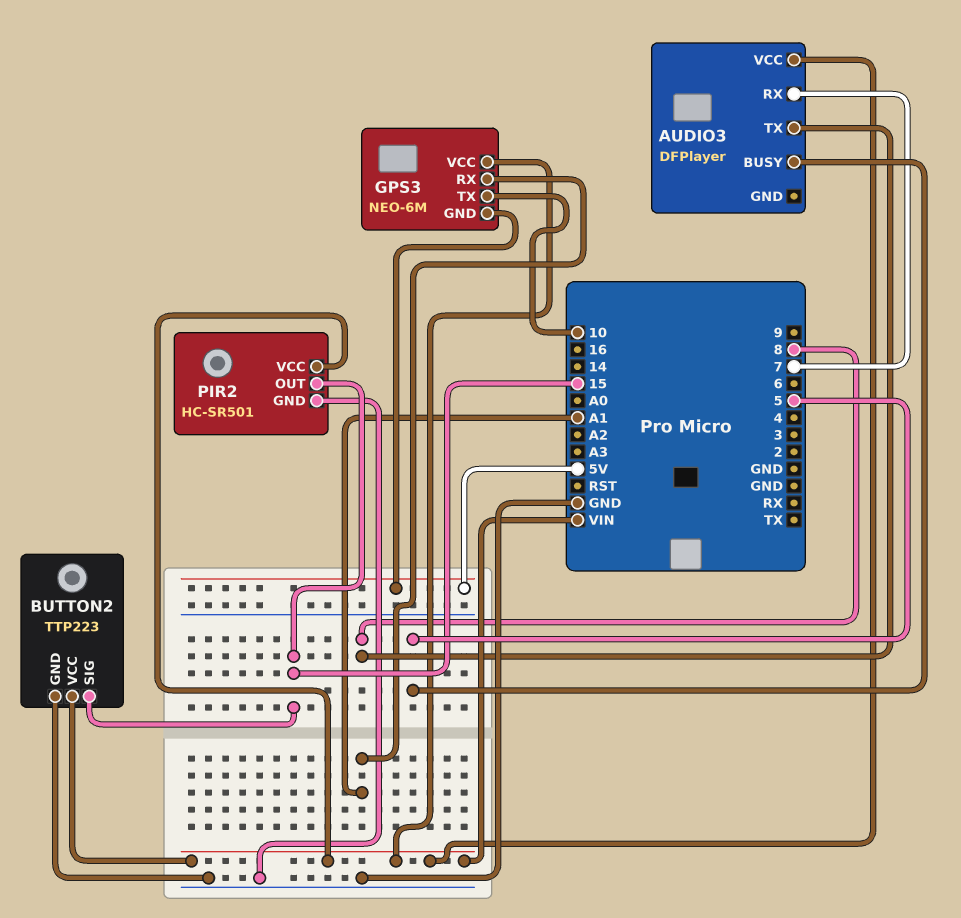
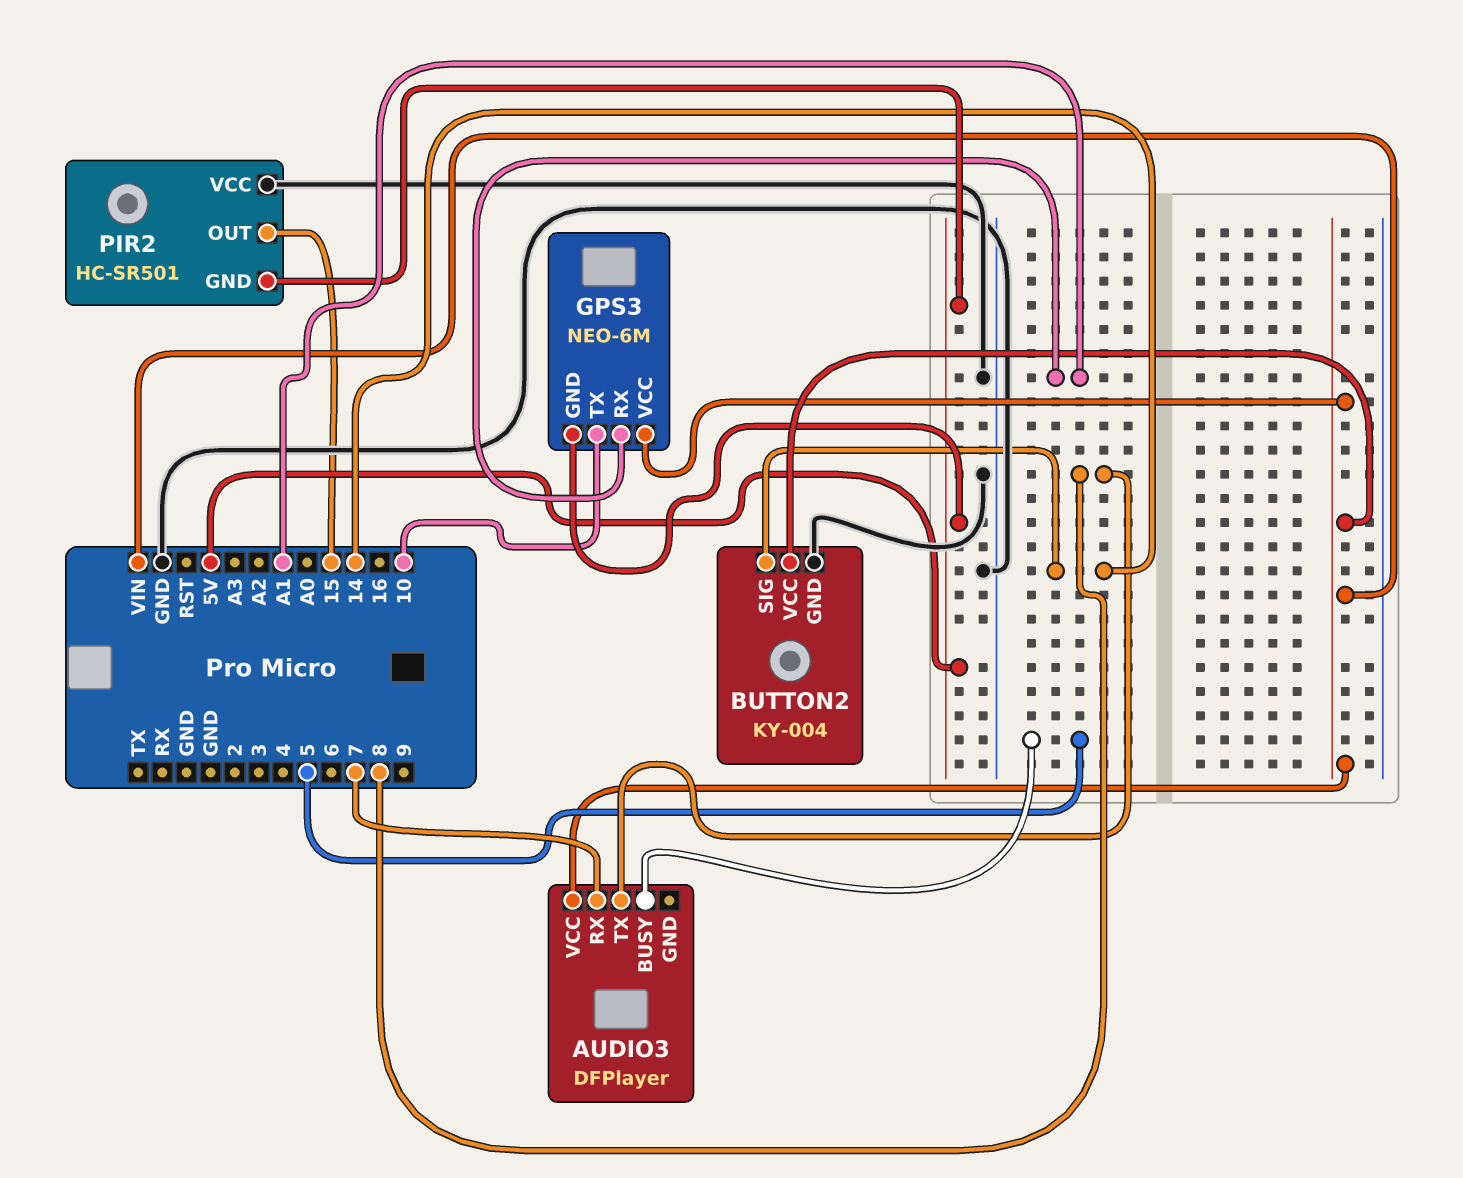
BUTTON2: TTP223 -> KY-004
BUTTON2 pin SIG: 15 -> 14
PIR2 pin GND: GND -> 5V
PIR2 pin VCC: VIN -> GND

